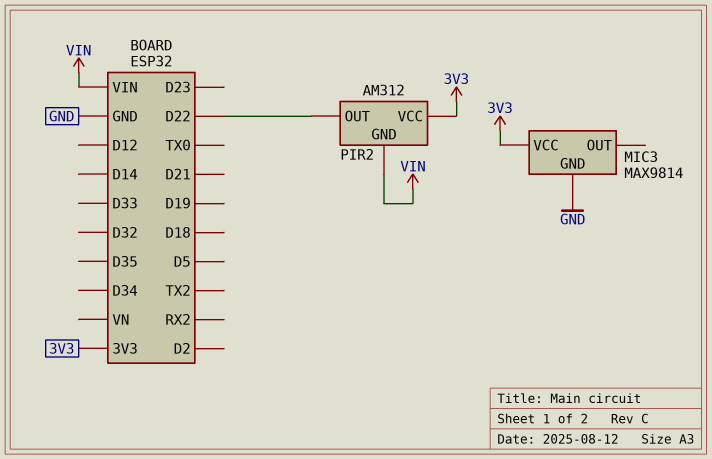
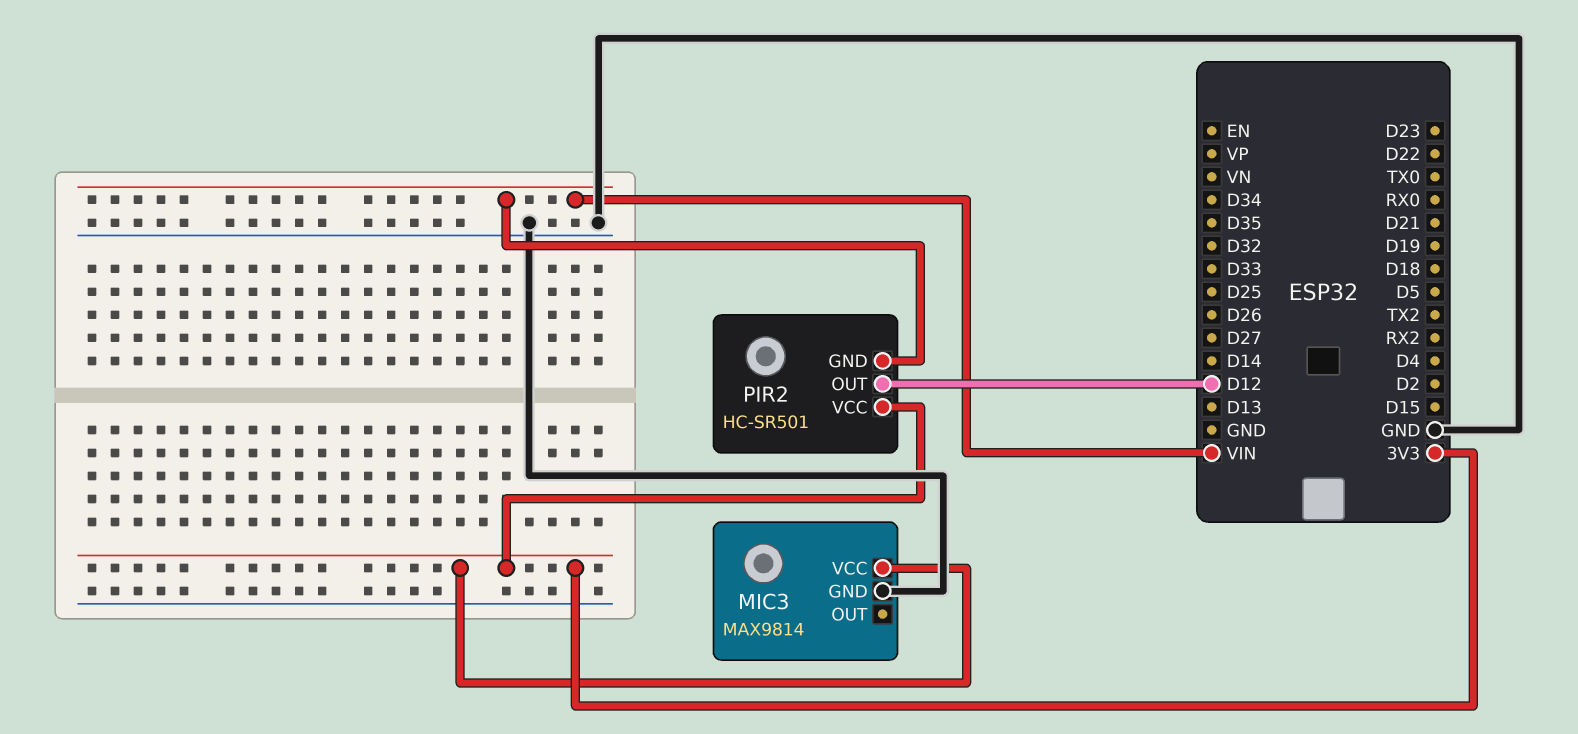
PIR2: AM312 -> HC-SR501
PIR2 pin OUT: D22 -> D12

